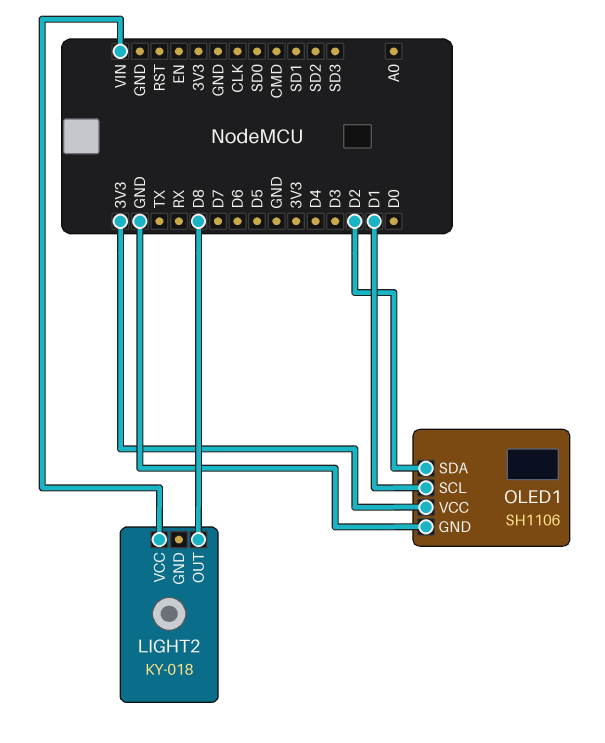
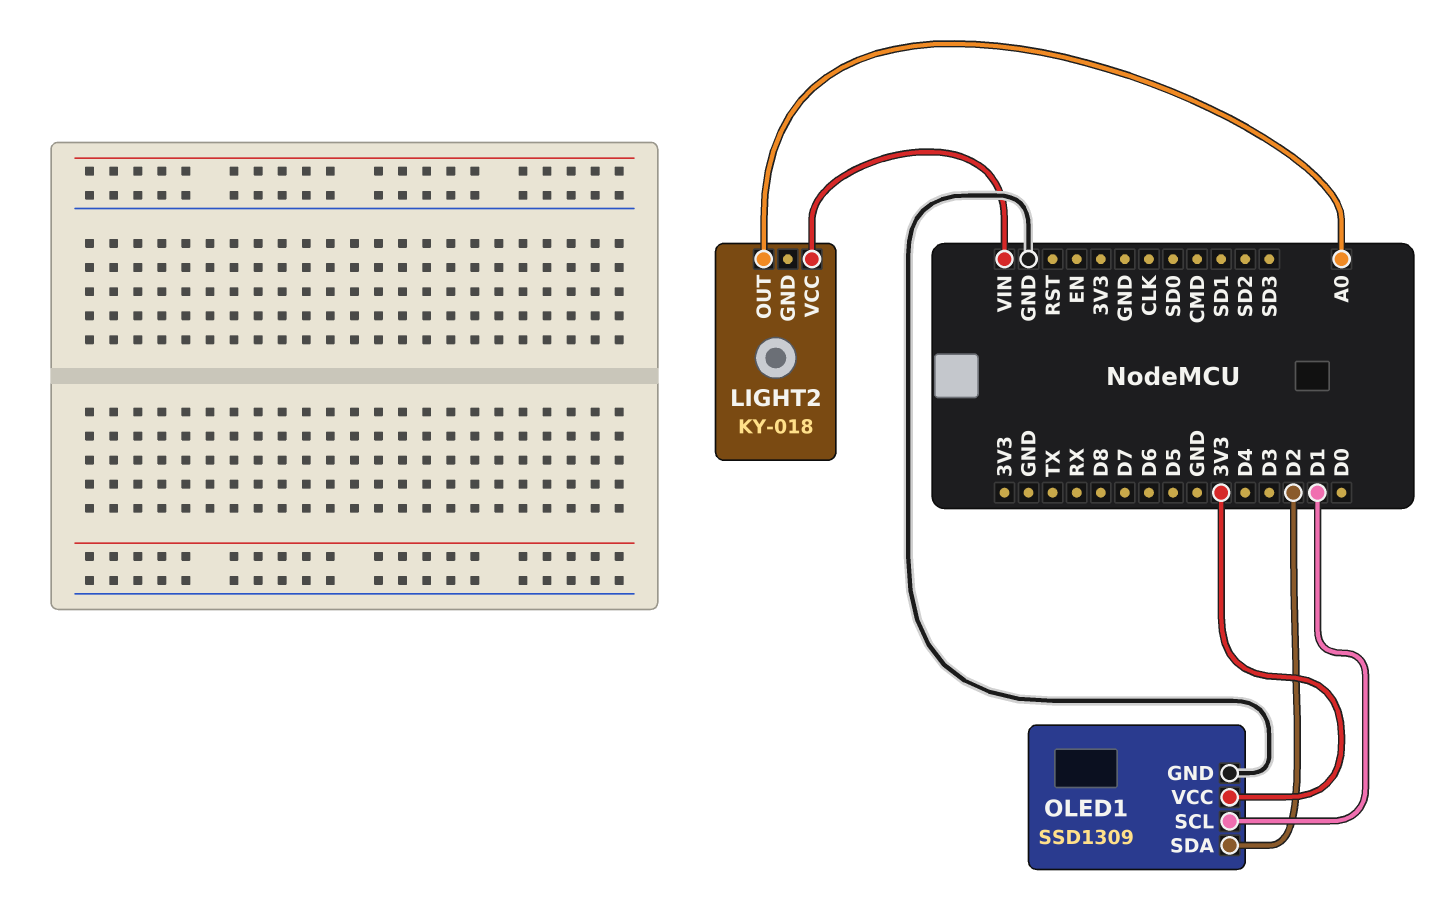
LIGHT2 pin OUT: D8 -> A0
OLED1: SH1106 -> SSD1309

